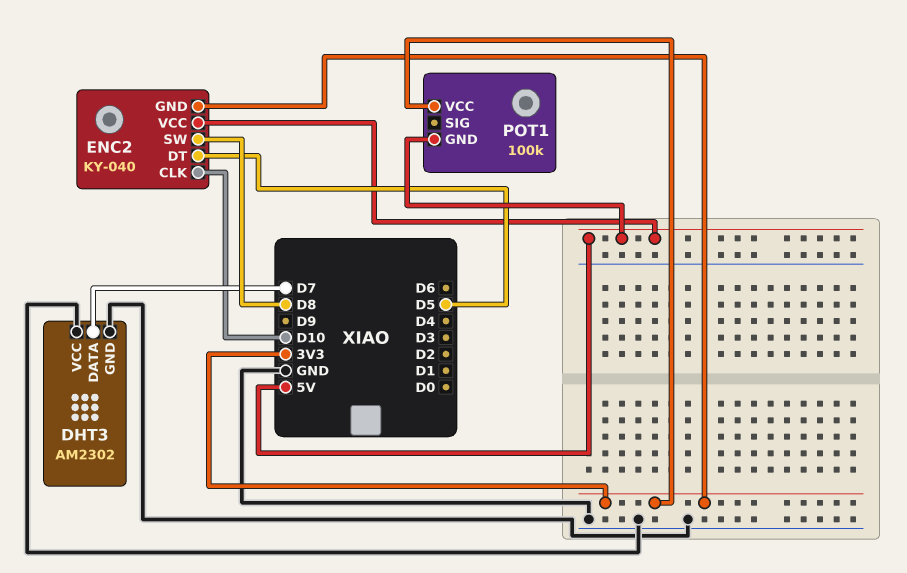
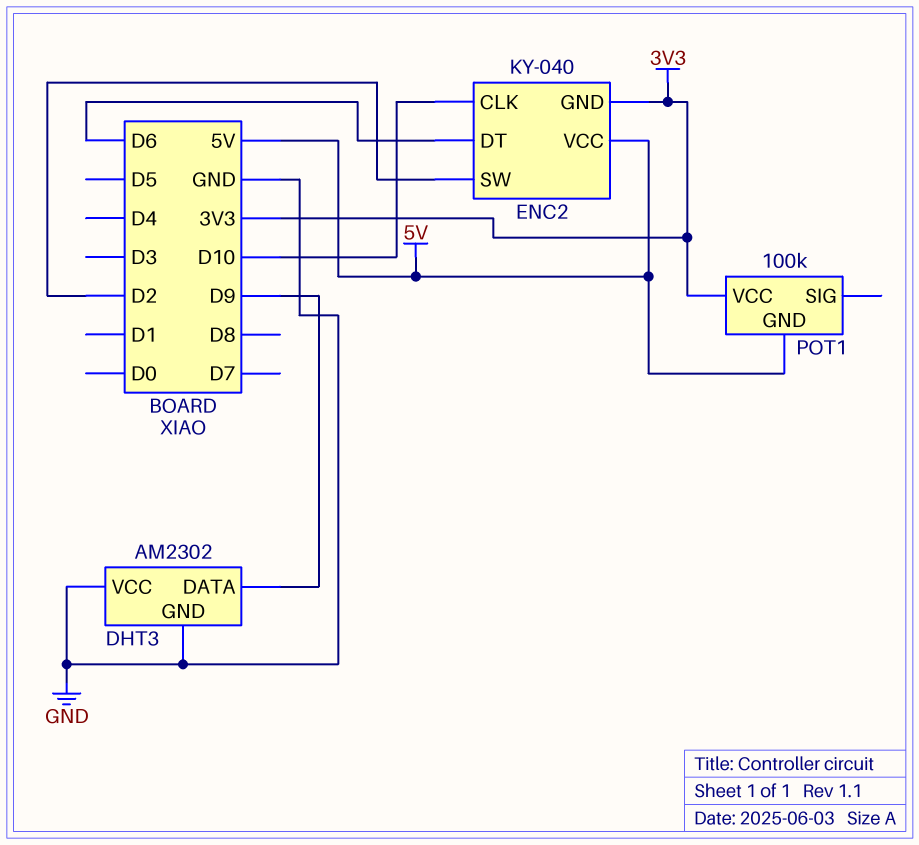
DHT3 pin DATA: D7 -> D9
ENC2 pin DT: D5 -> D6
ENC2 pin SW: D8 -> D2

